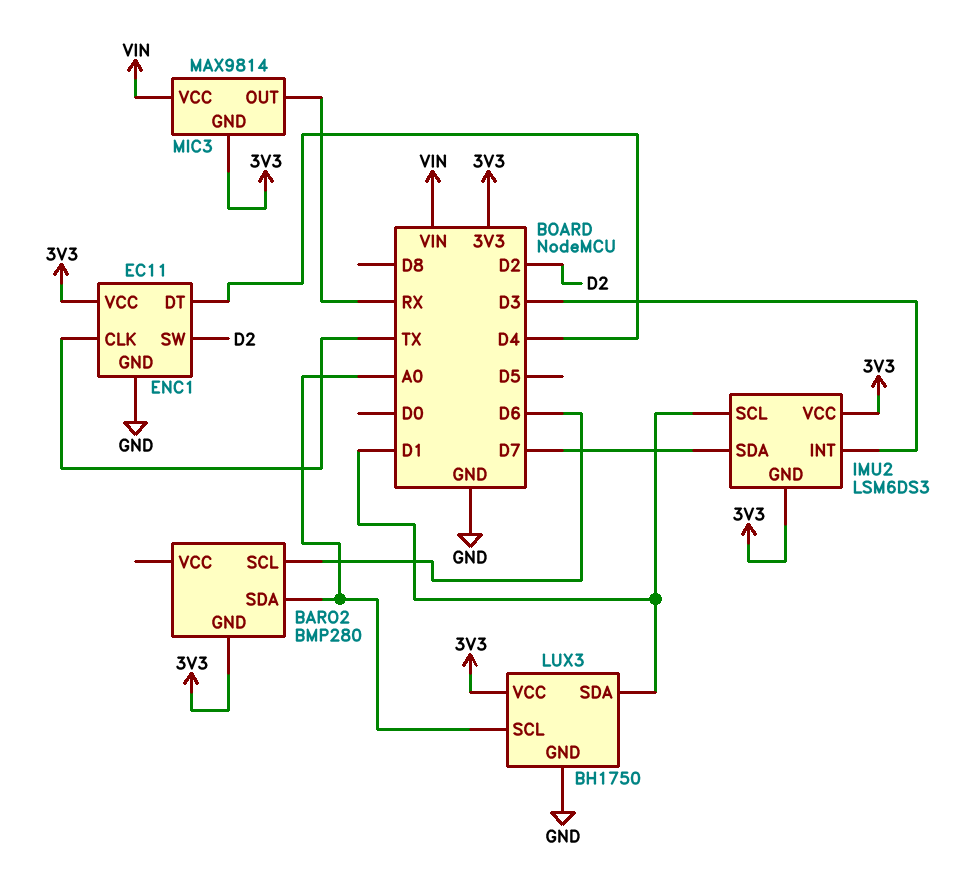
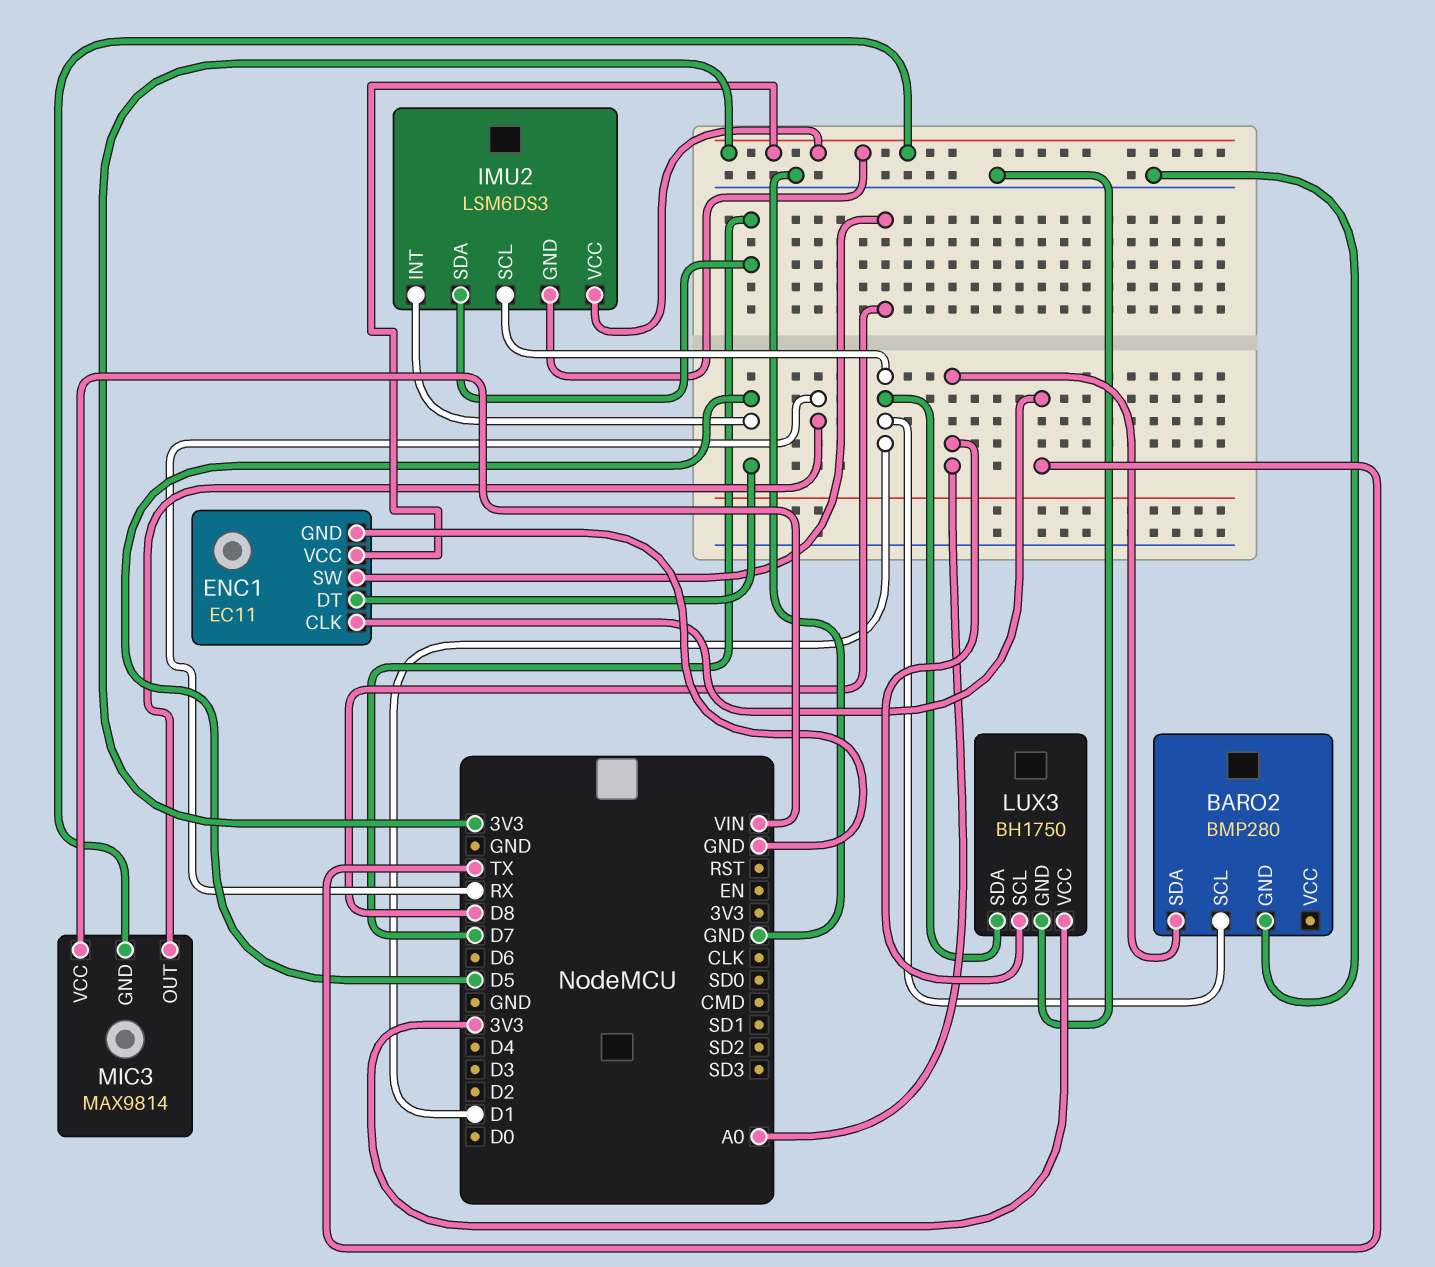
BARO2 pin GND: 3V3 -> GND
BARO2 pin SCL: D6 -> D1
ENC1 pin DT: D4 -> D5
ENC1 pin SW: D2 -> D8
IMU2 pin INT: D3 -> D5

